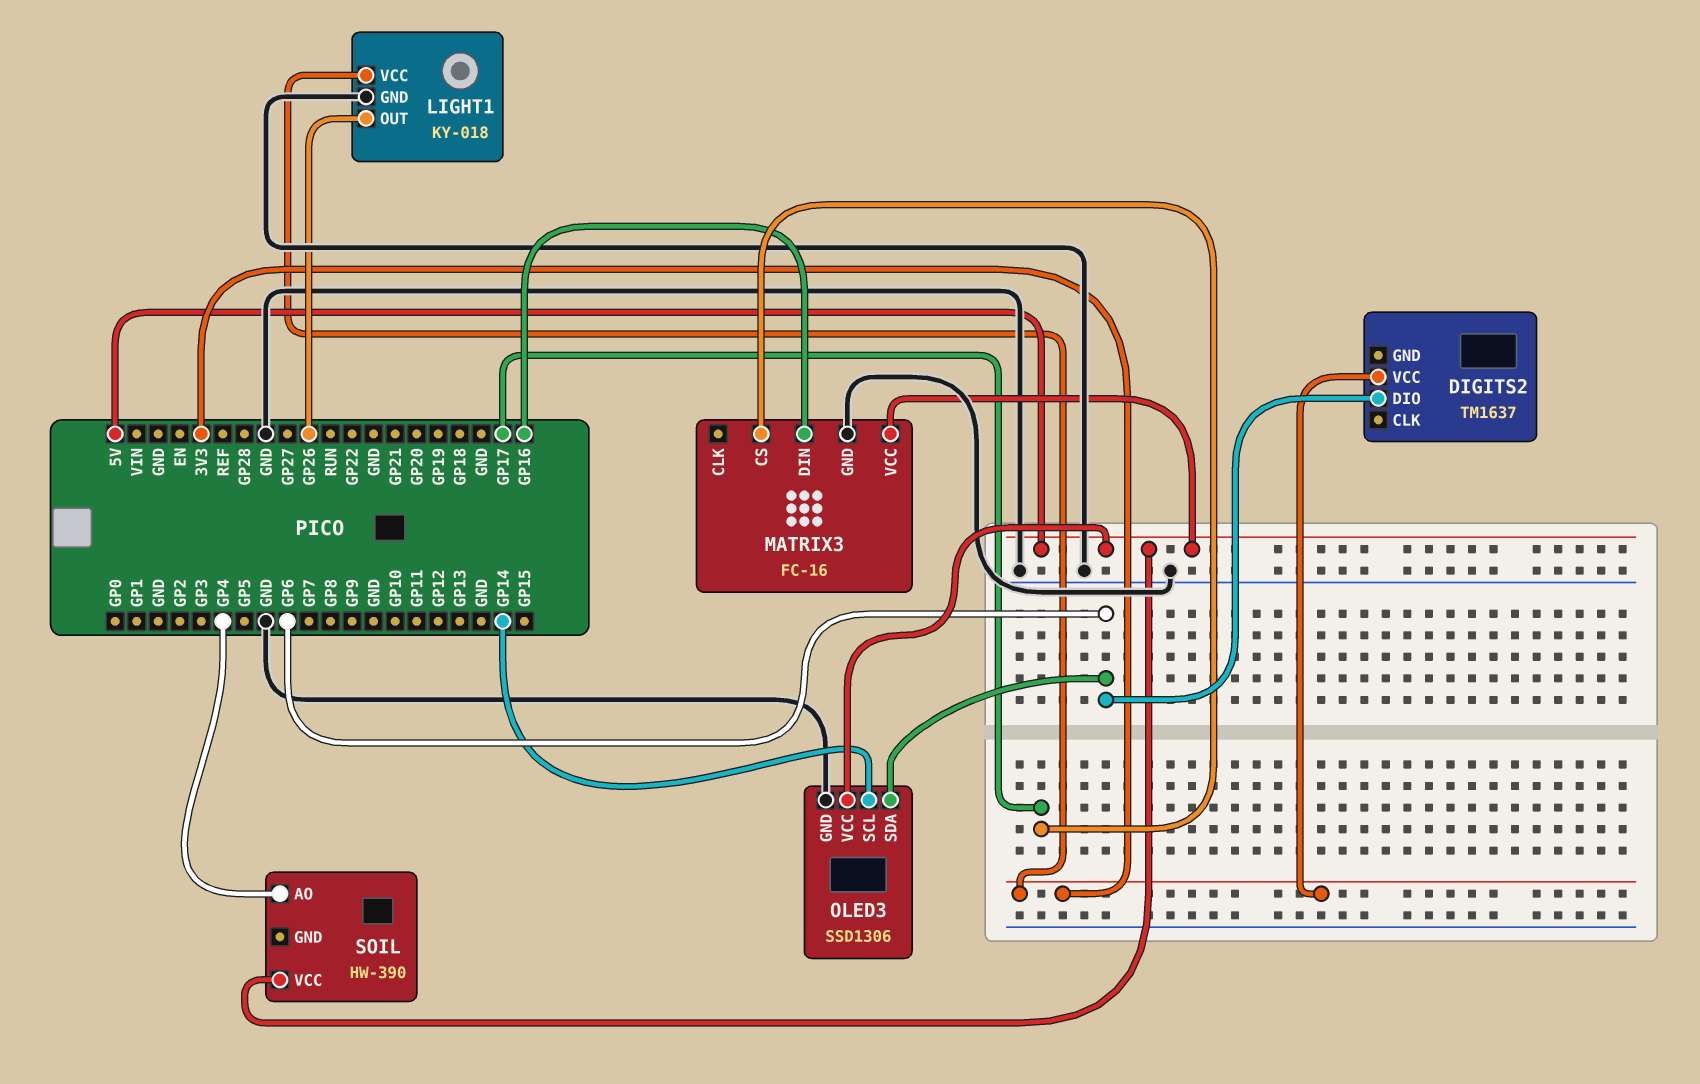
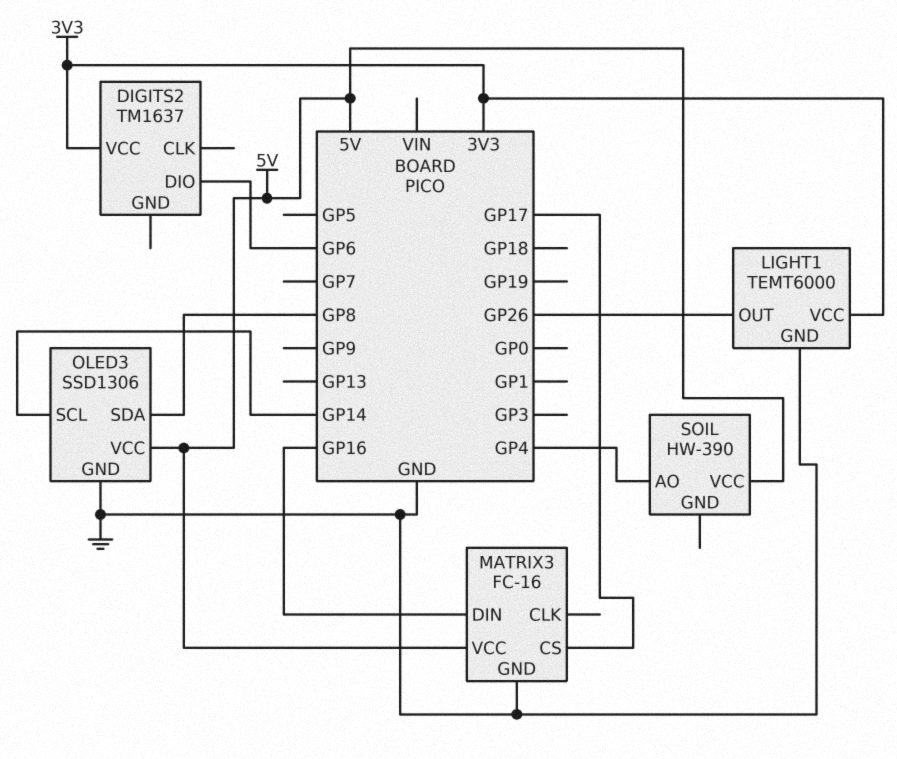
LIGHT1: KY-018 -> TEMT6000
OLED3 pin SDA: GP6 -> GP8

